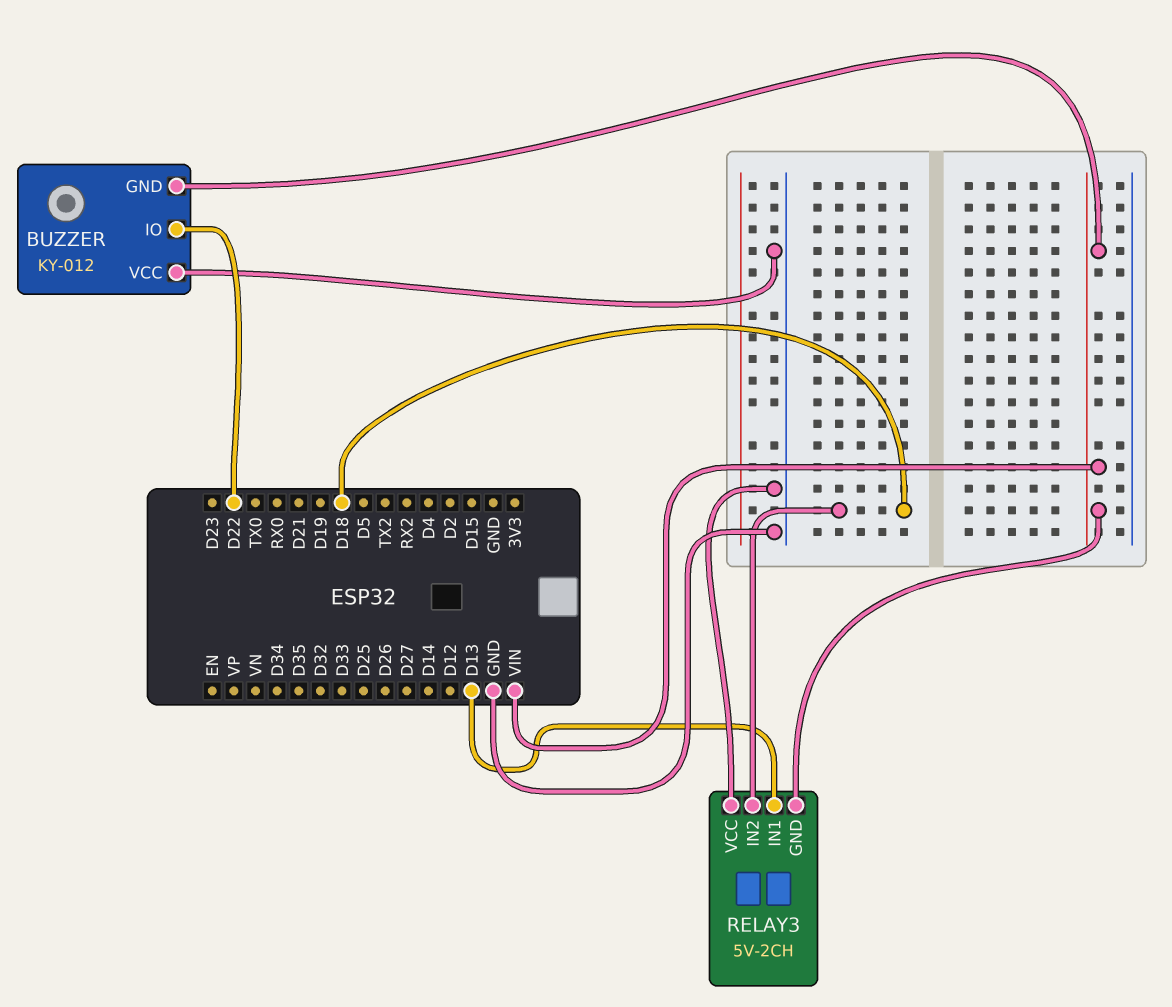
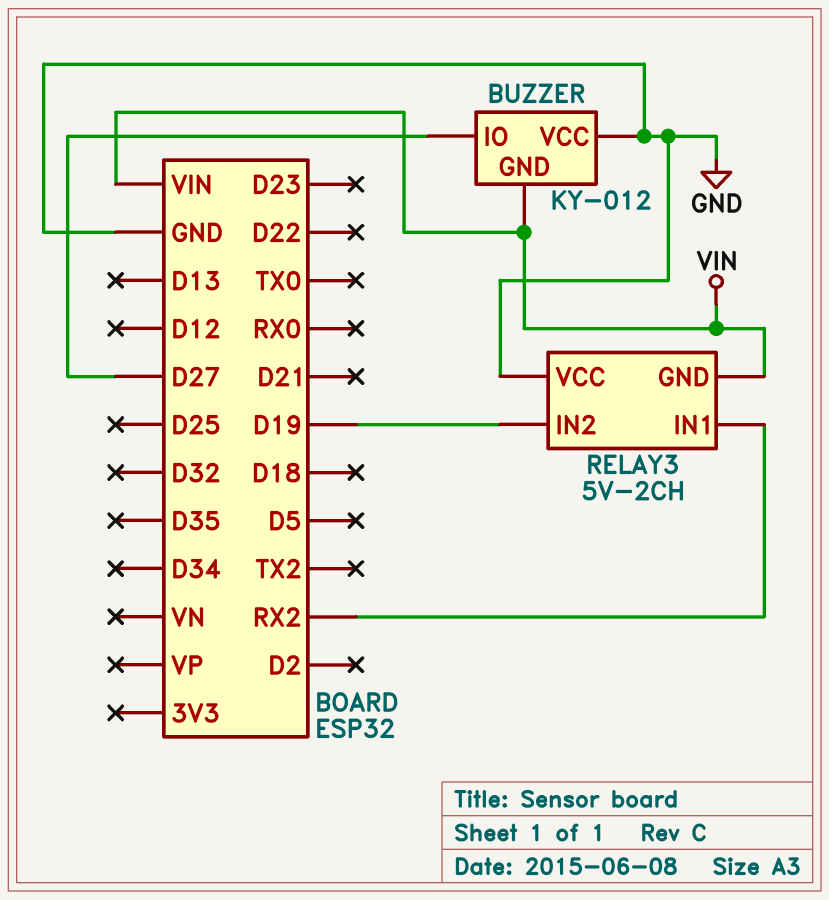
BUZZER pin IO: D22 -> D27
RELAY3 pin IN1: D13 -> RX2
RELAY3 pin IN2: D18 -> D19

